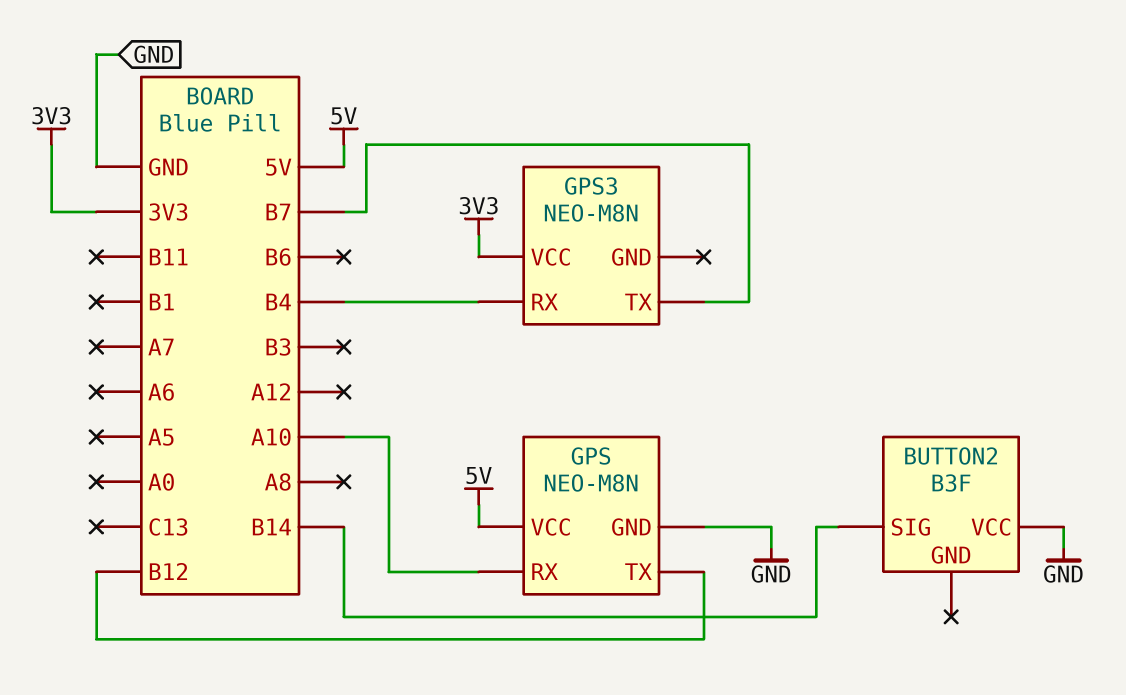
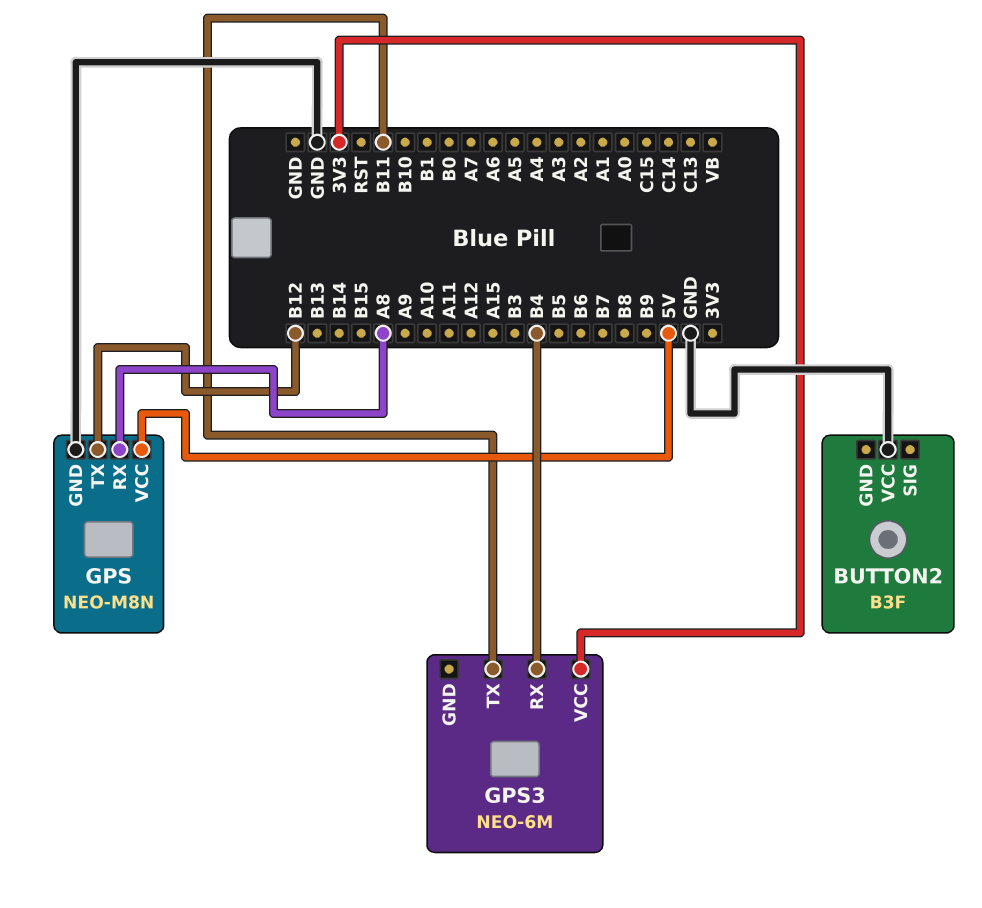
BUTTON2 pin SIG: B14 -> none
GPS pin RX: A10 -> A8
GPS3: NEO-M8N -> NEO-6M
GPS3 pin TX: B7 -> B11

